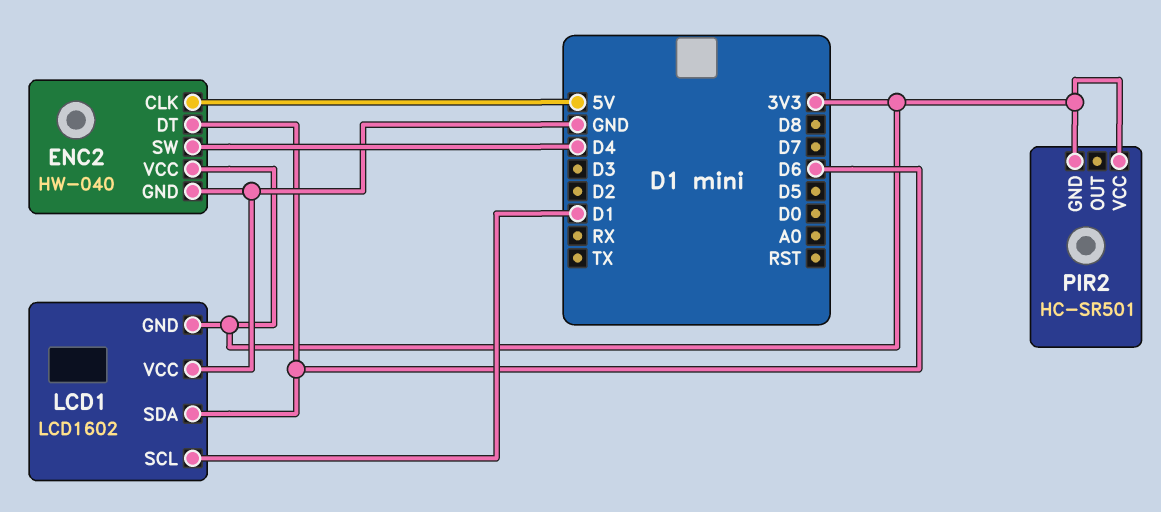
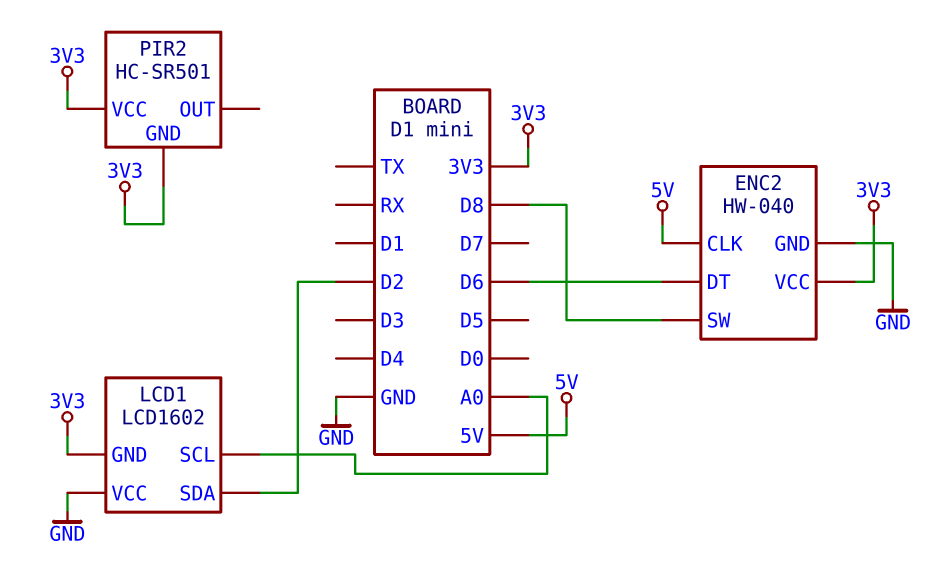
ENC2 pin SW: D4 -> D8
LCD1 pin SCL: D1 -> A0
LCD1 pin SDA: D6 -> D2

